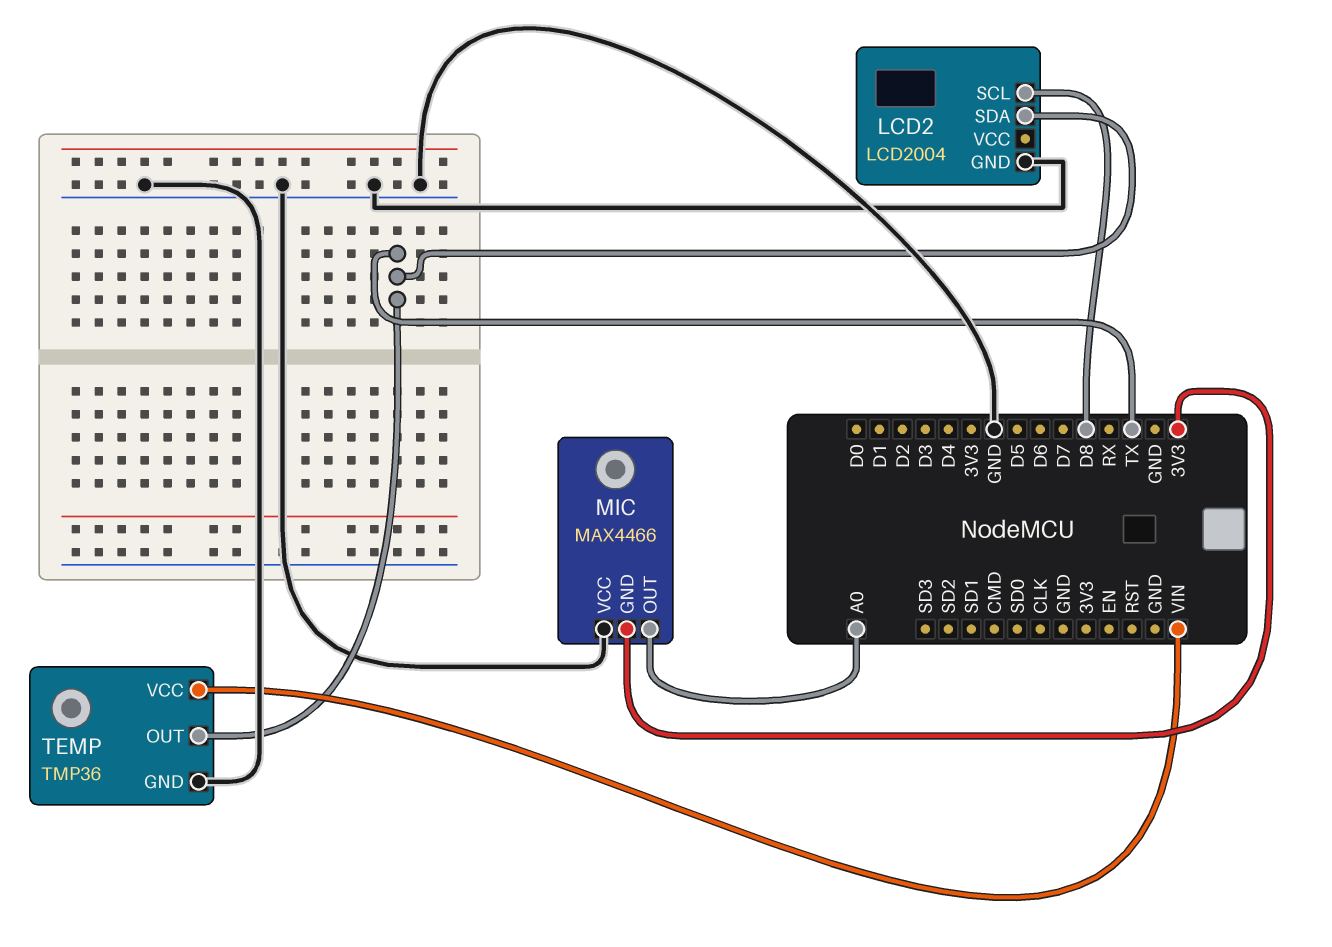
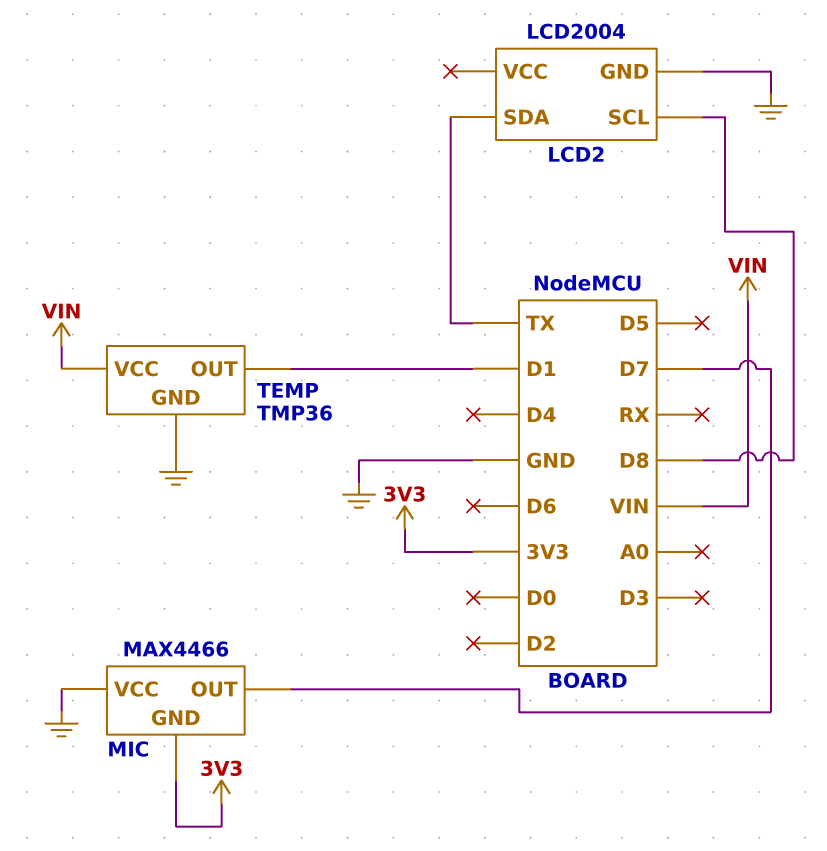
MIC pin OUT: A0 -> D7
TEMP pin OUT: TX -> D1

